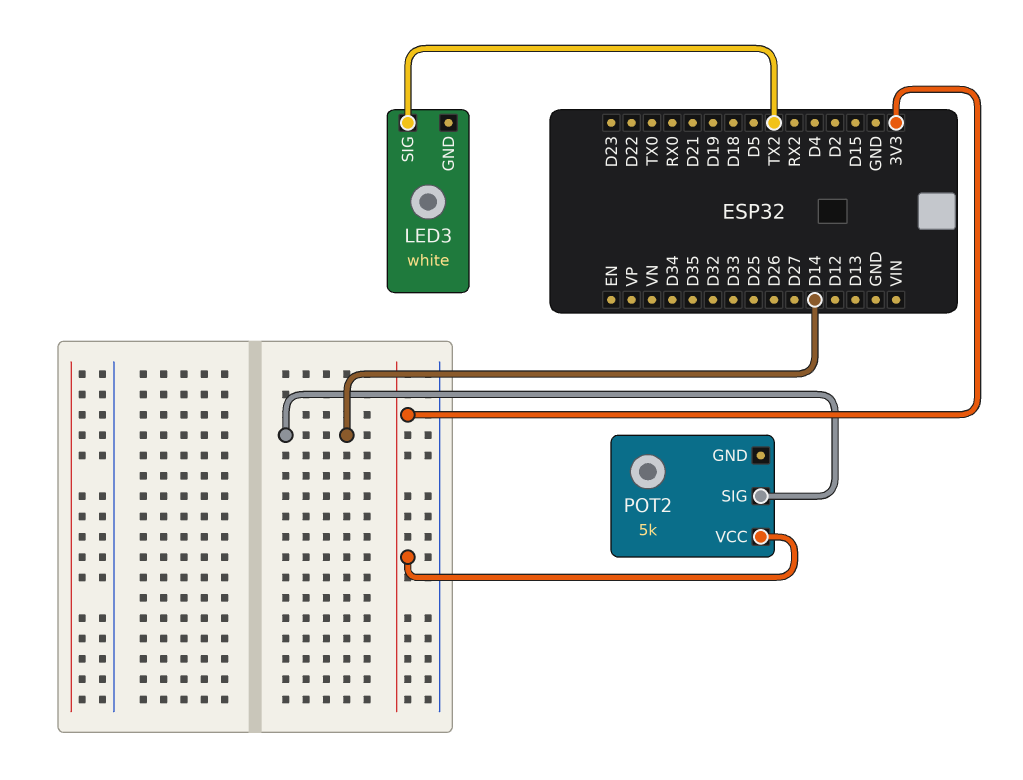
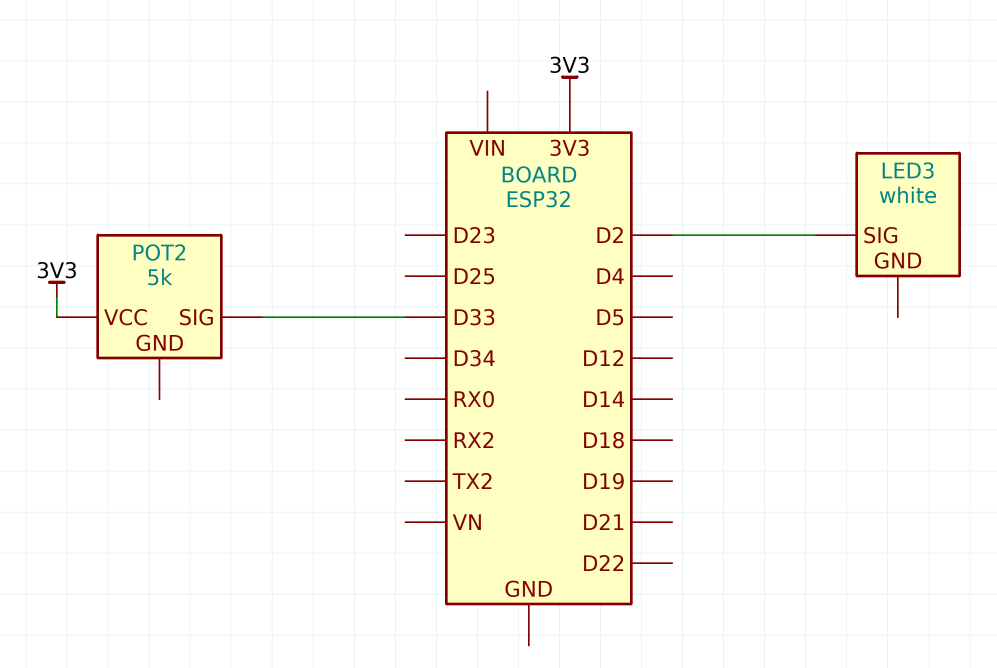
LED3 pin SIG: TX2 -> D2
POT2 pin SIG: D14 -> D33

